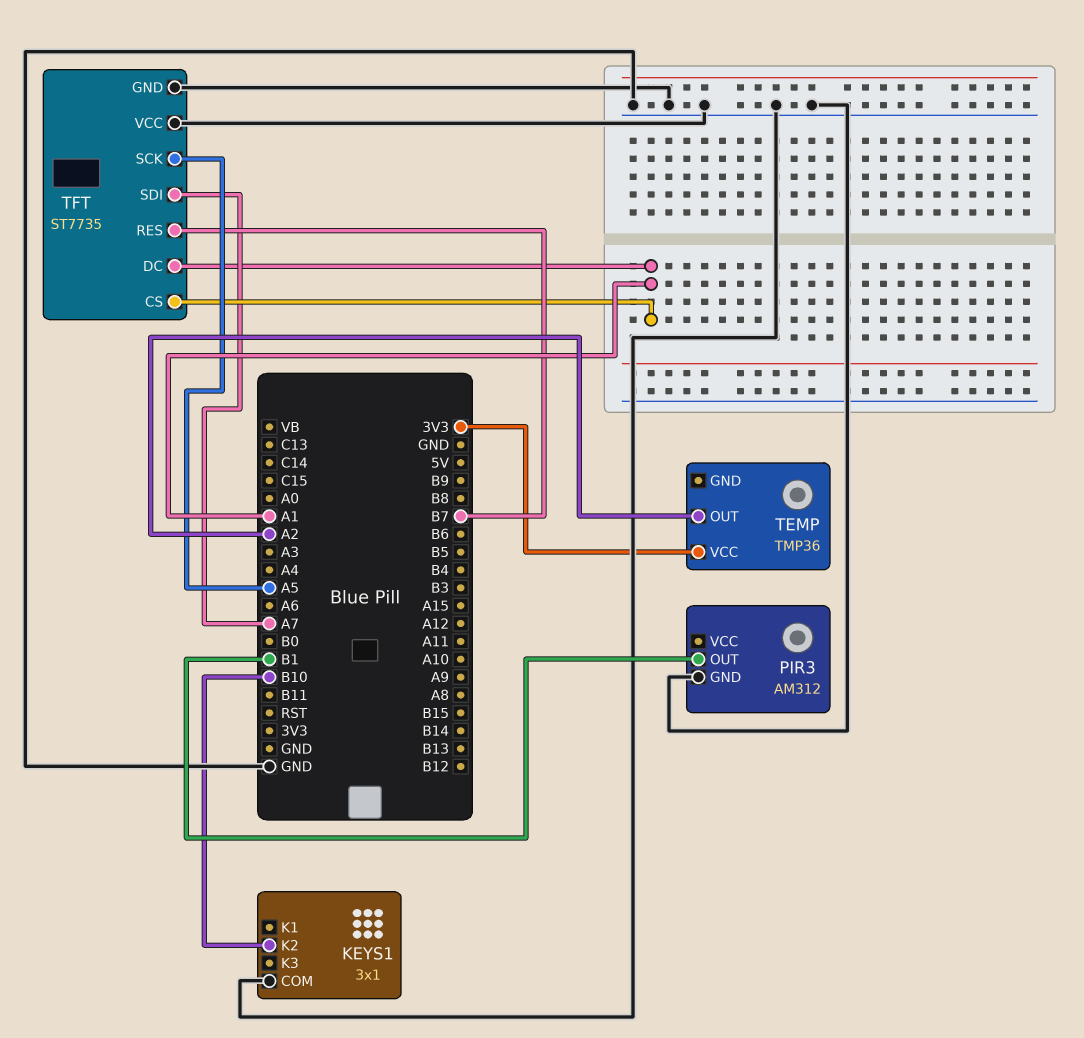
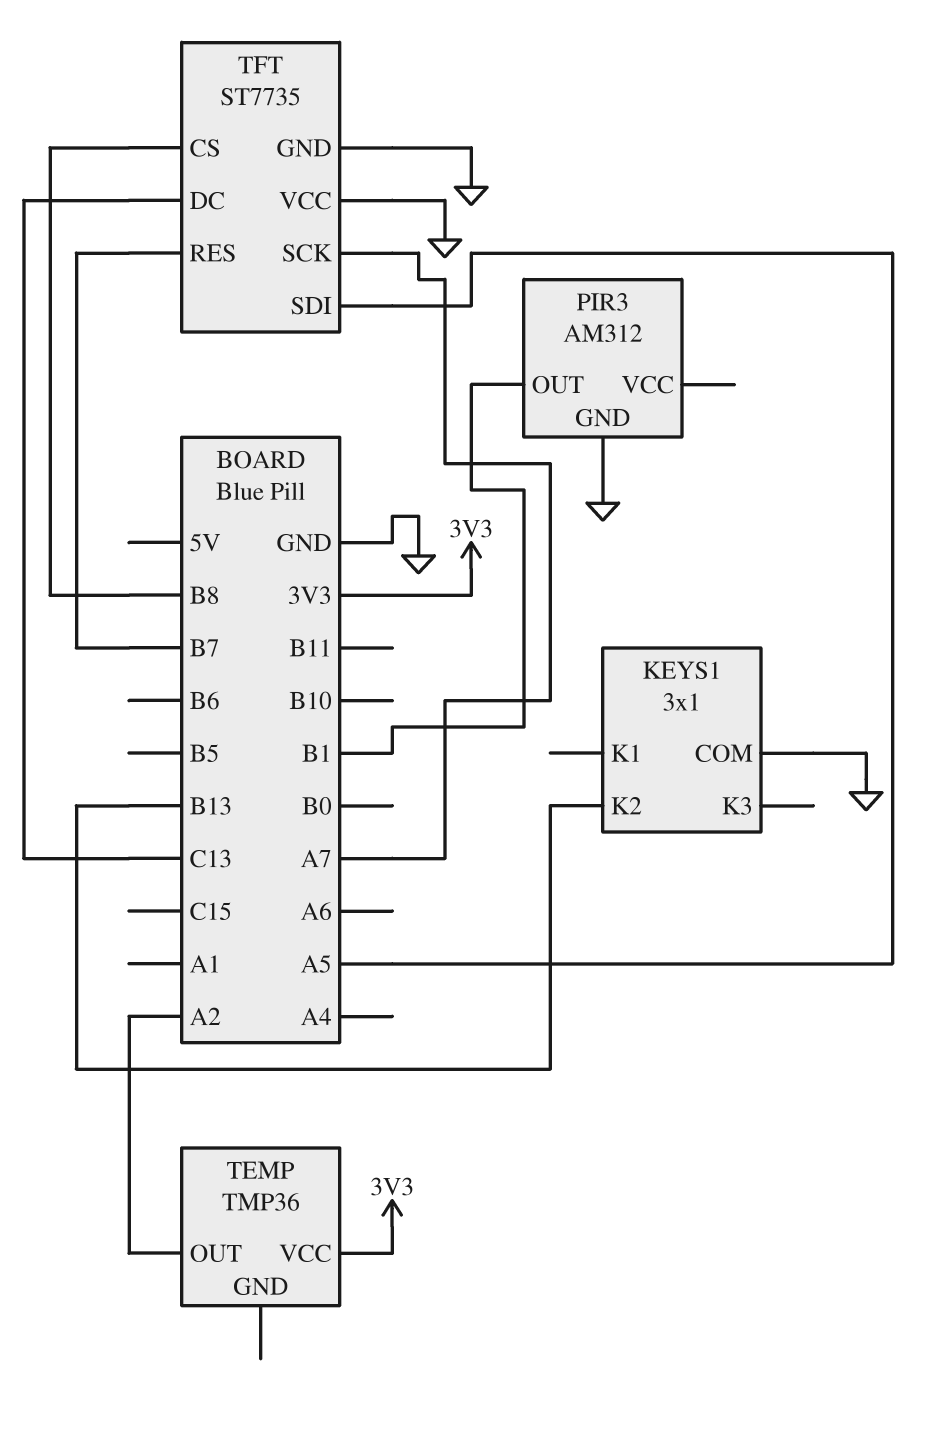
KEYS1 pin K2: B10 -> B13
TFT pin CS: A1 -> B8
TFT pin DC: A1 -> C13
TFT pin SCK: A5 -> A7
TFT pin SDI: A7 -> A5

